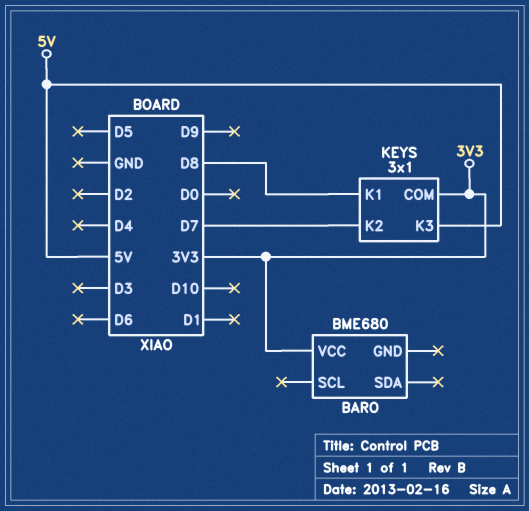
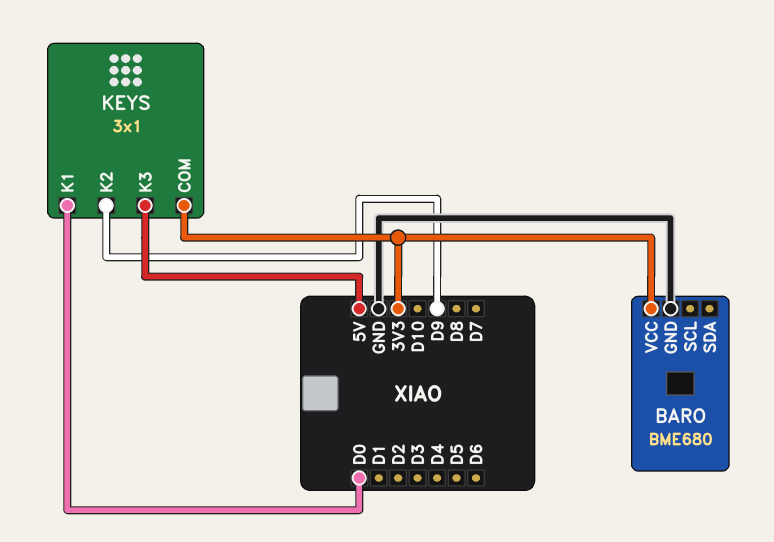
BARO pin GND: none -> GND
KEYS pin K1: D8 -> D0
KEYS pin K2: D7 -> D9

